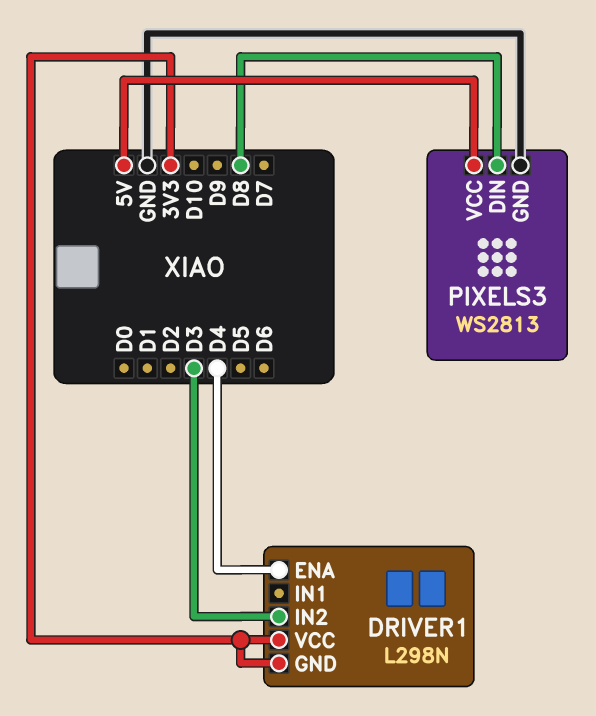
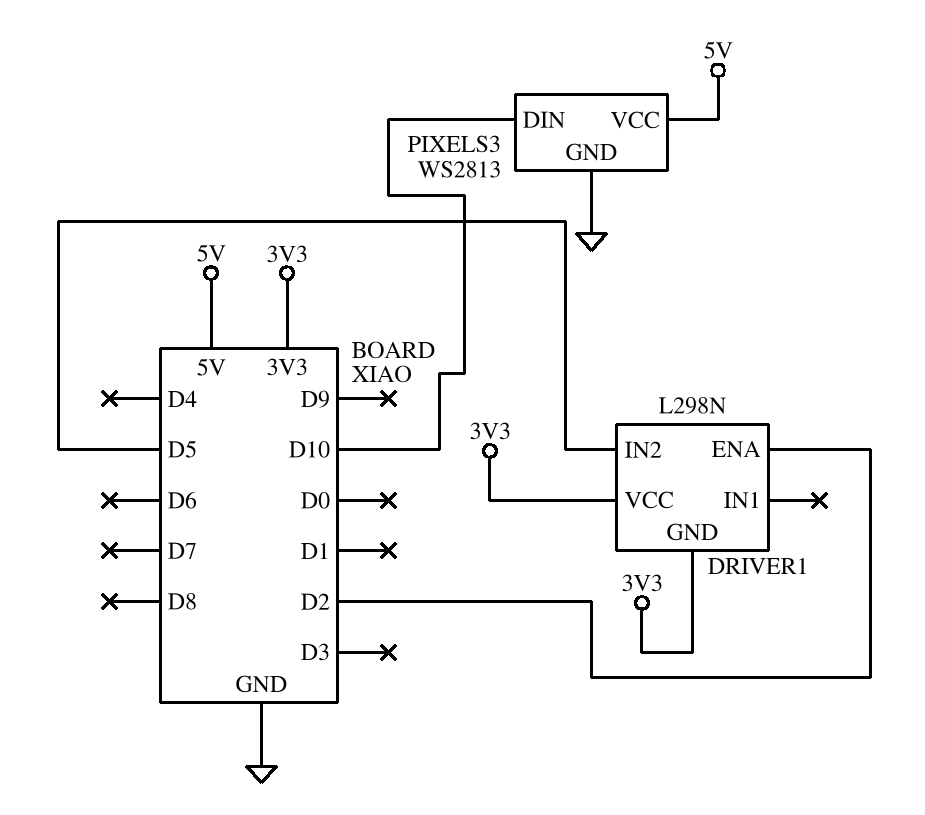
DRIVER1 pin ENA: D4 -> D2
DRIVER1 pin IN2: D3 -> D5
PIXELS3 pin DIN: D8 -> D10

